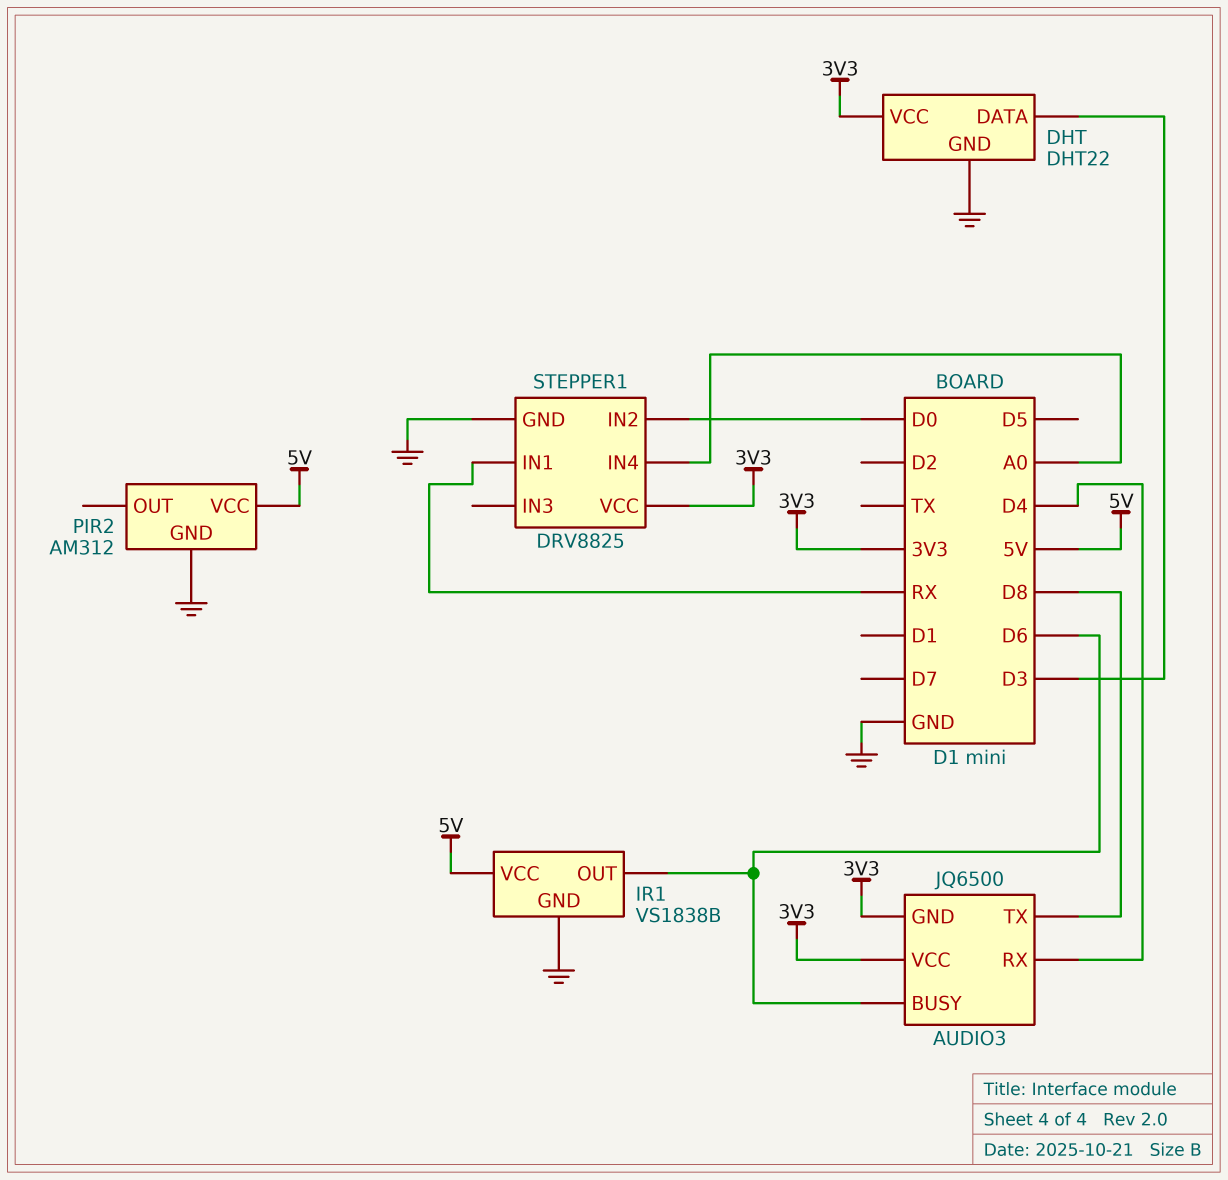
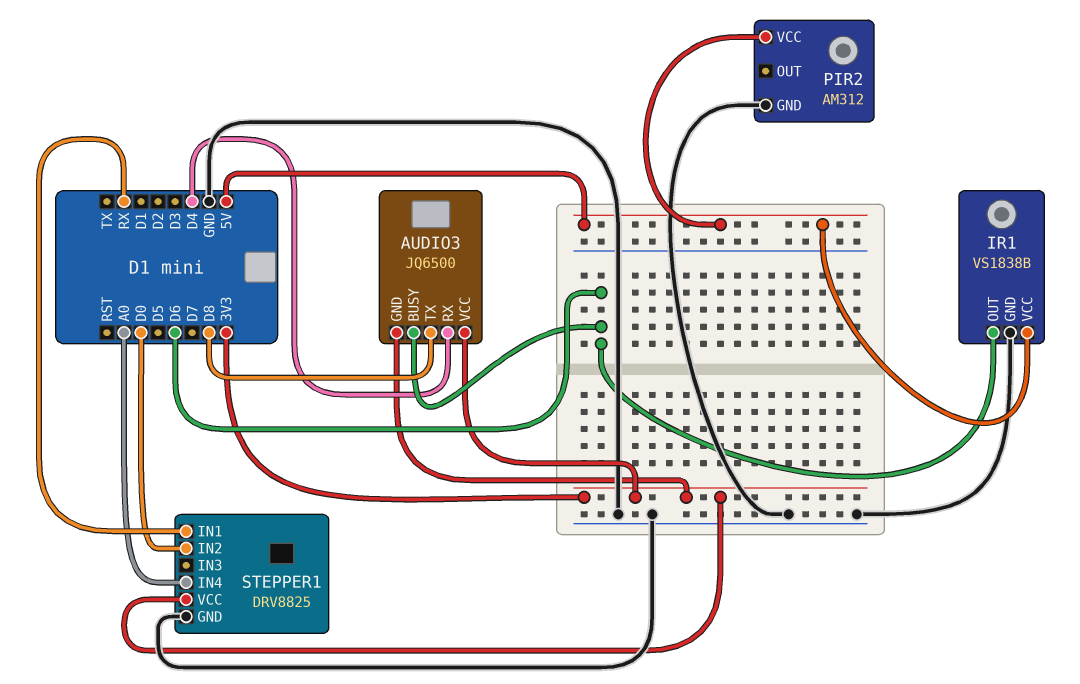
DHT: DHT22 -> none
DHT pin DATA: D3 -> none
DHT pin GND: GND -> none
DHT pin VCC: 3V3 -> none

